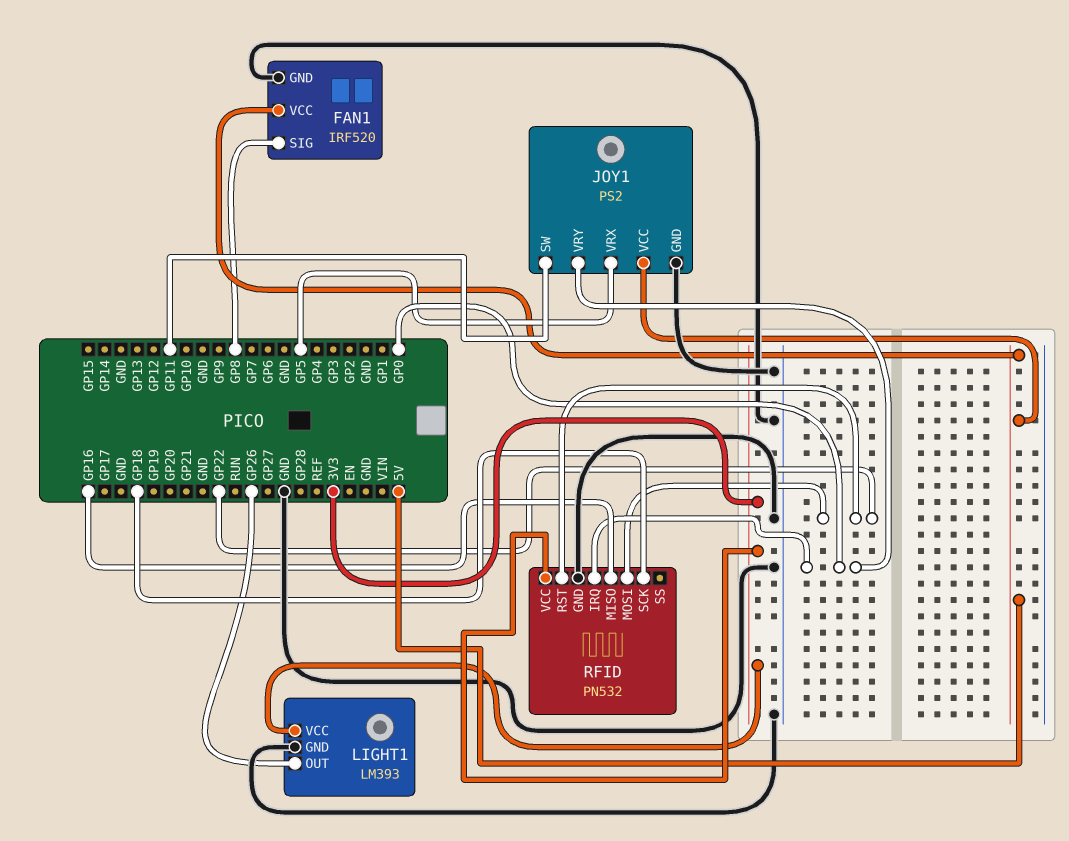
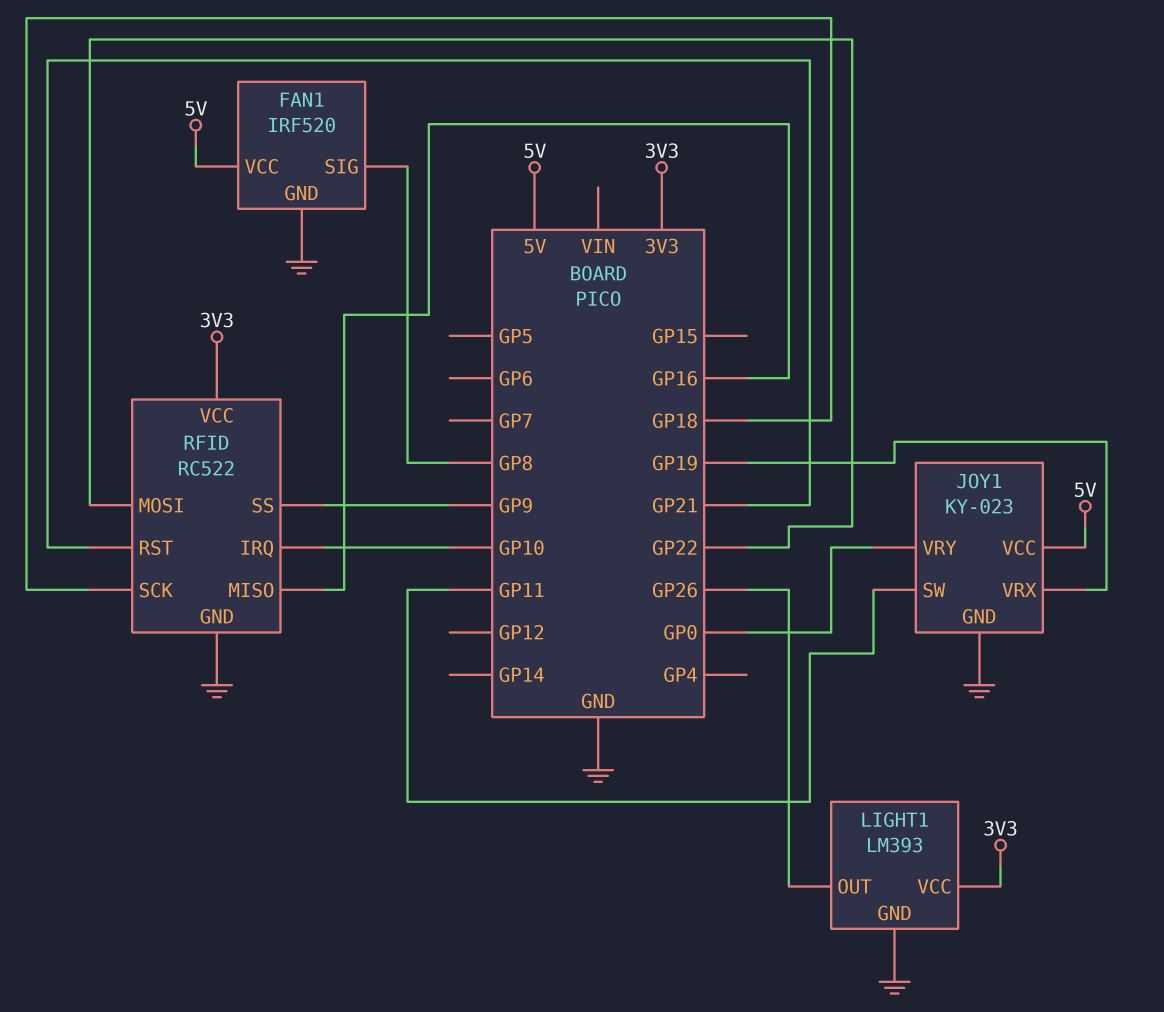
JOY1: PS2 -> KY-023
JOY1 pin VRX: GP5 -> GP19
RFID: PN532 -> RC522
RFID pin IRQ: GP0 -> GP10
RFID pin RST: GP22 -> GP21
RFID pin SS: none -> GP9

